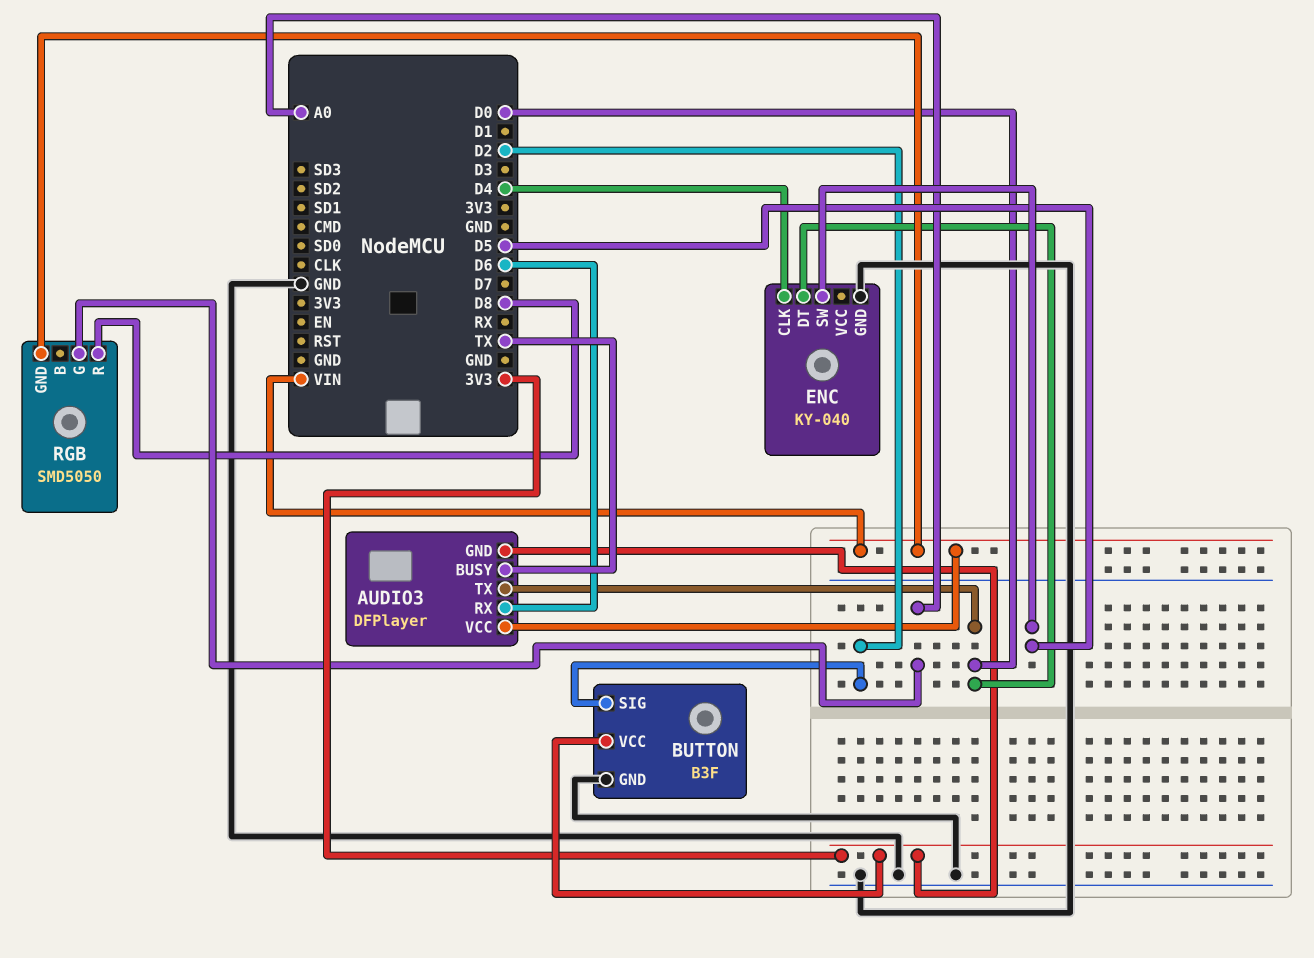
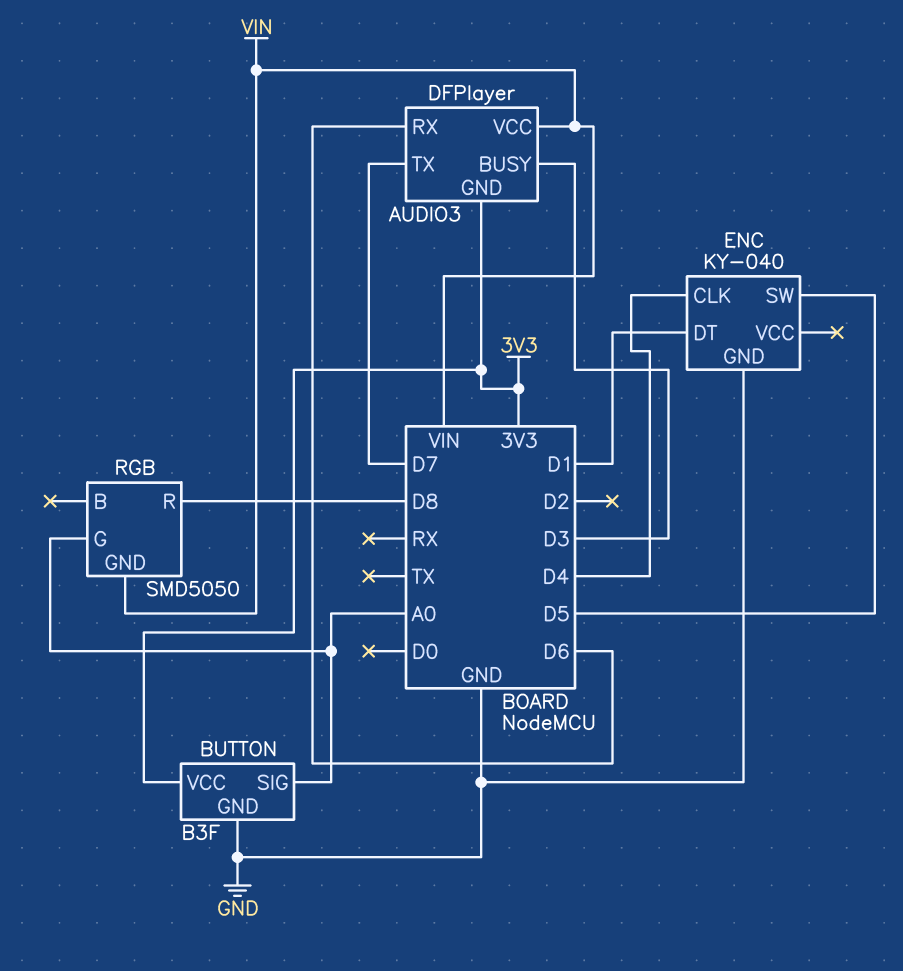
AUDIO3 pin BUSY: TX -> D3
AUDIO3 pin TX: D0 -> D7
BUTTON pin SIG: D2 -> A0
ENC pin DT: D0 -> D1

